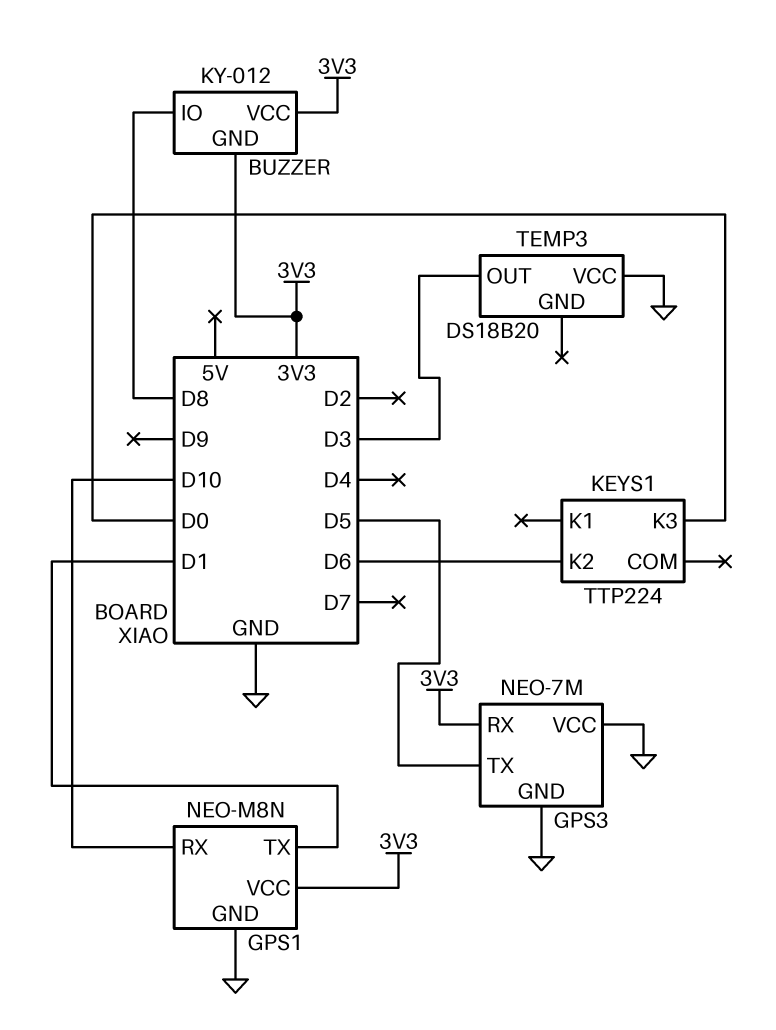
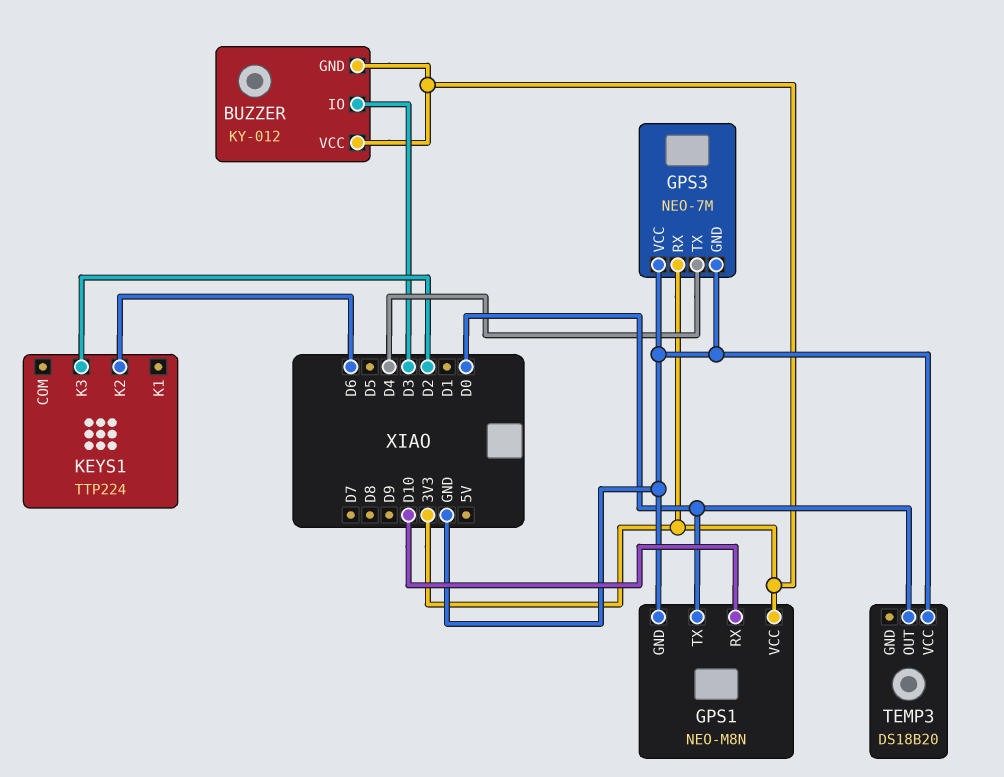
BUZZER pin IO: D8 -> D3
GPS1 pin TX: D1 -> D0
GPS3 pin TX: D5 -> D4
KEYS1 pin K3: D0 -> D2
TEMP3 pin OUT: D3 -> D0

